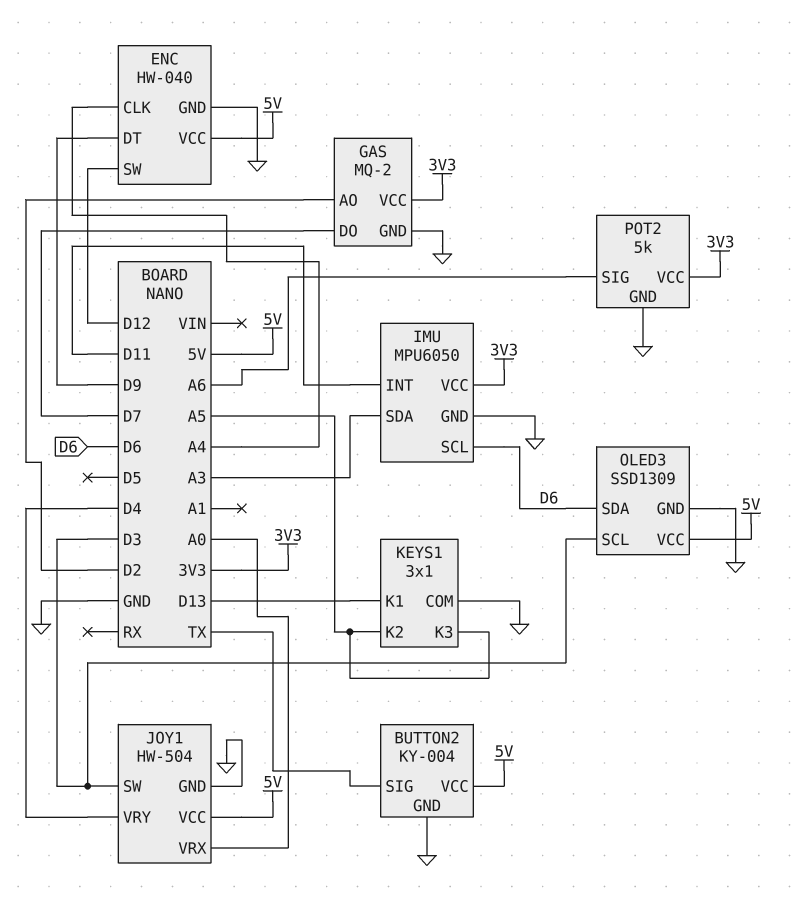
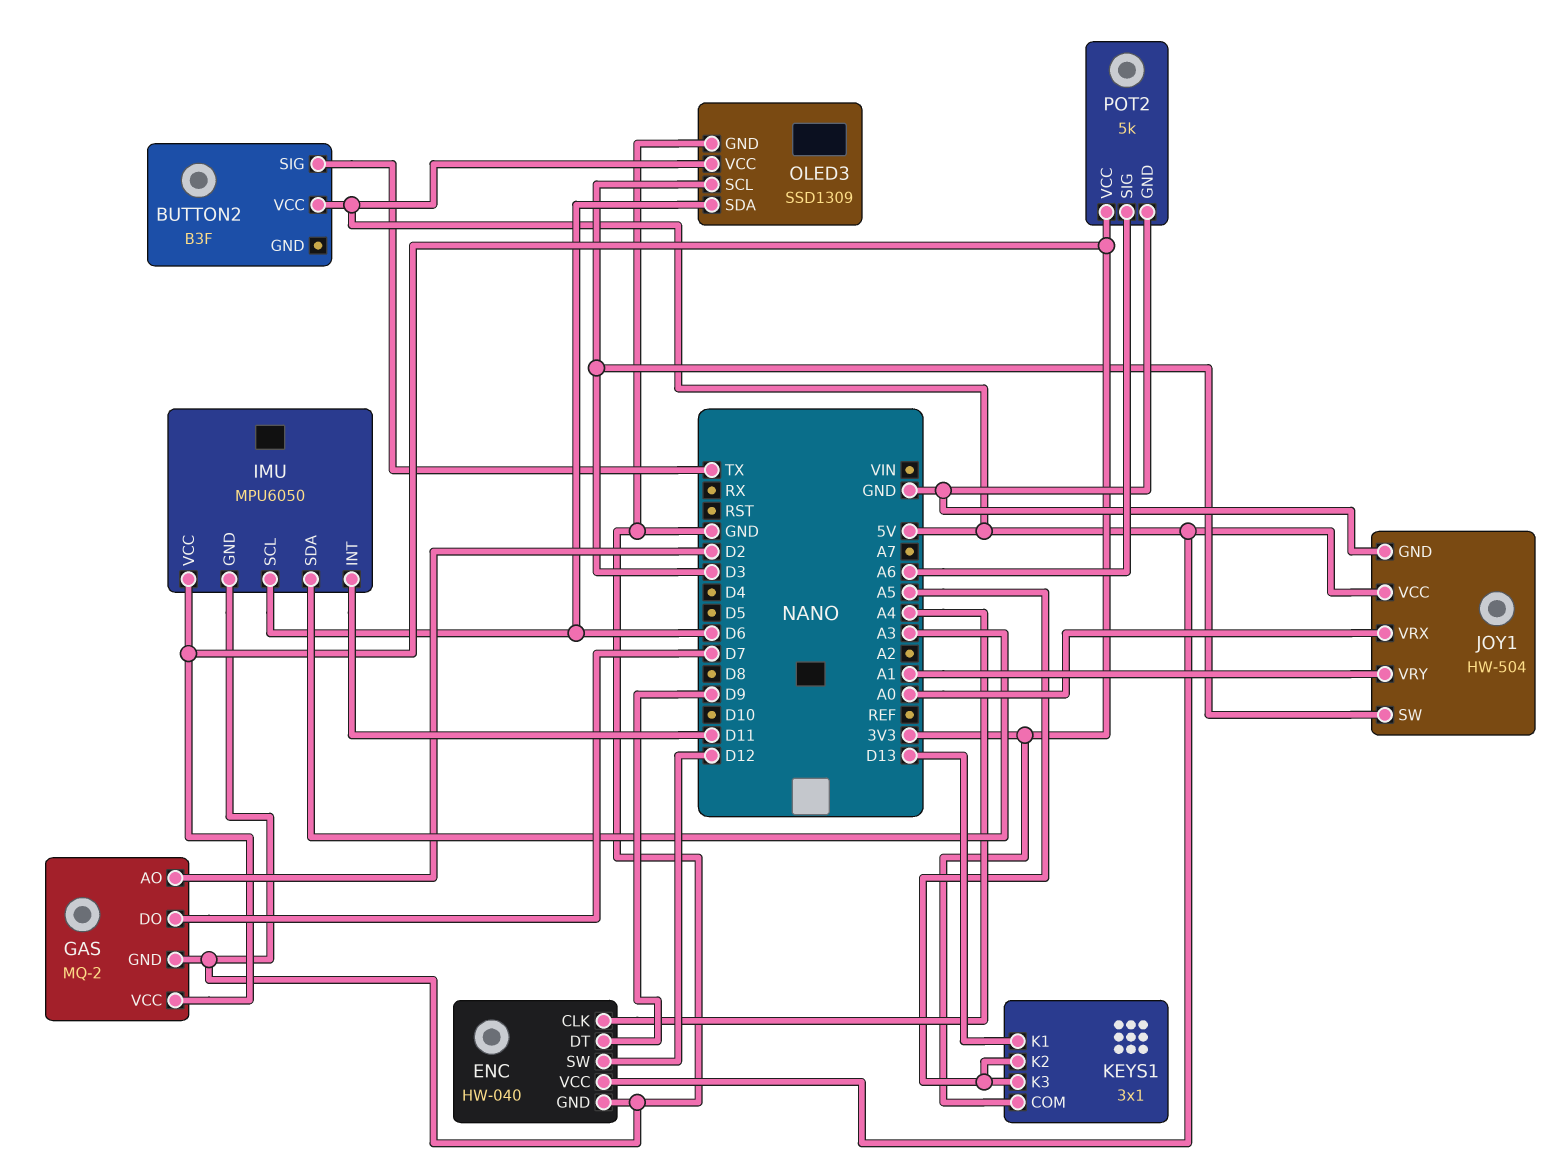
BUTTON2: KY-004 -> B3F
BUTTON2 pin GND: GND -> none
JOY1 pin VRY: D4 -> A1
KEYS1 pin COM: GND -> 3V3

